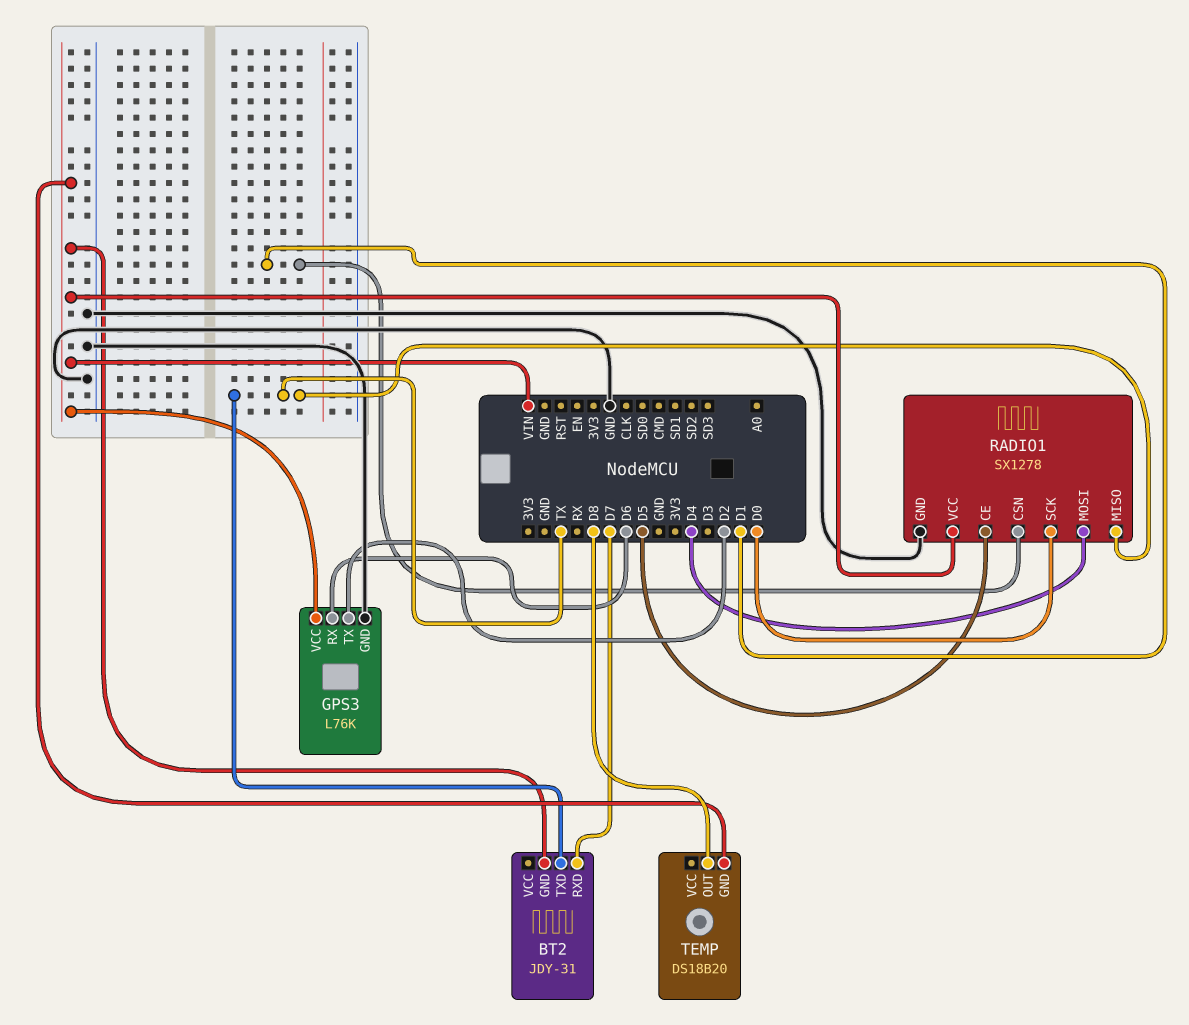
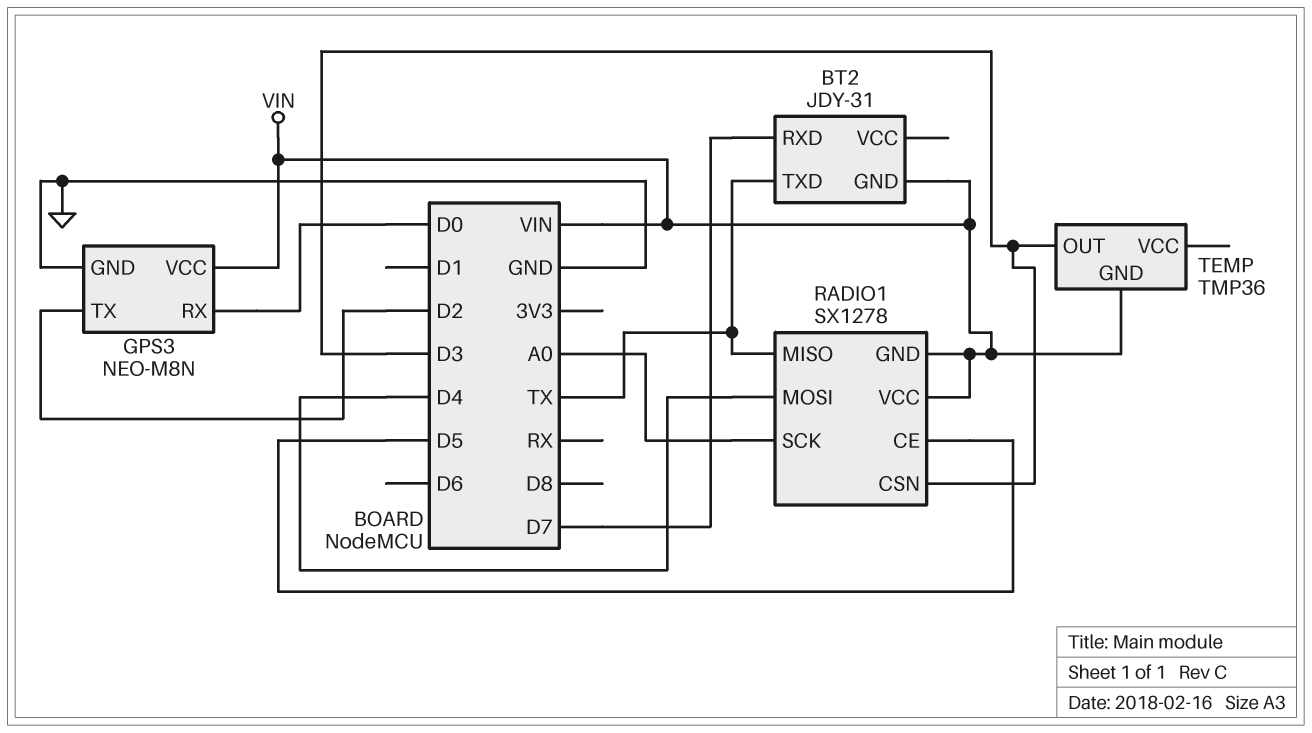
GPS3: L76K -> NEO-M8N
GPS3 pin RX: D6 -> D0
RADIO1 pin CSN: D1 -> D3
RADIO1 pin GND: GND -> VIN
RADIO1 pin SCK: D0 -> A0
TEMP: DS18B20 -> TMP36
TEMP pin OUT: D8 -> D3

